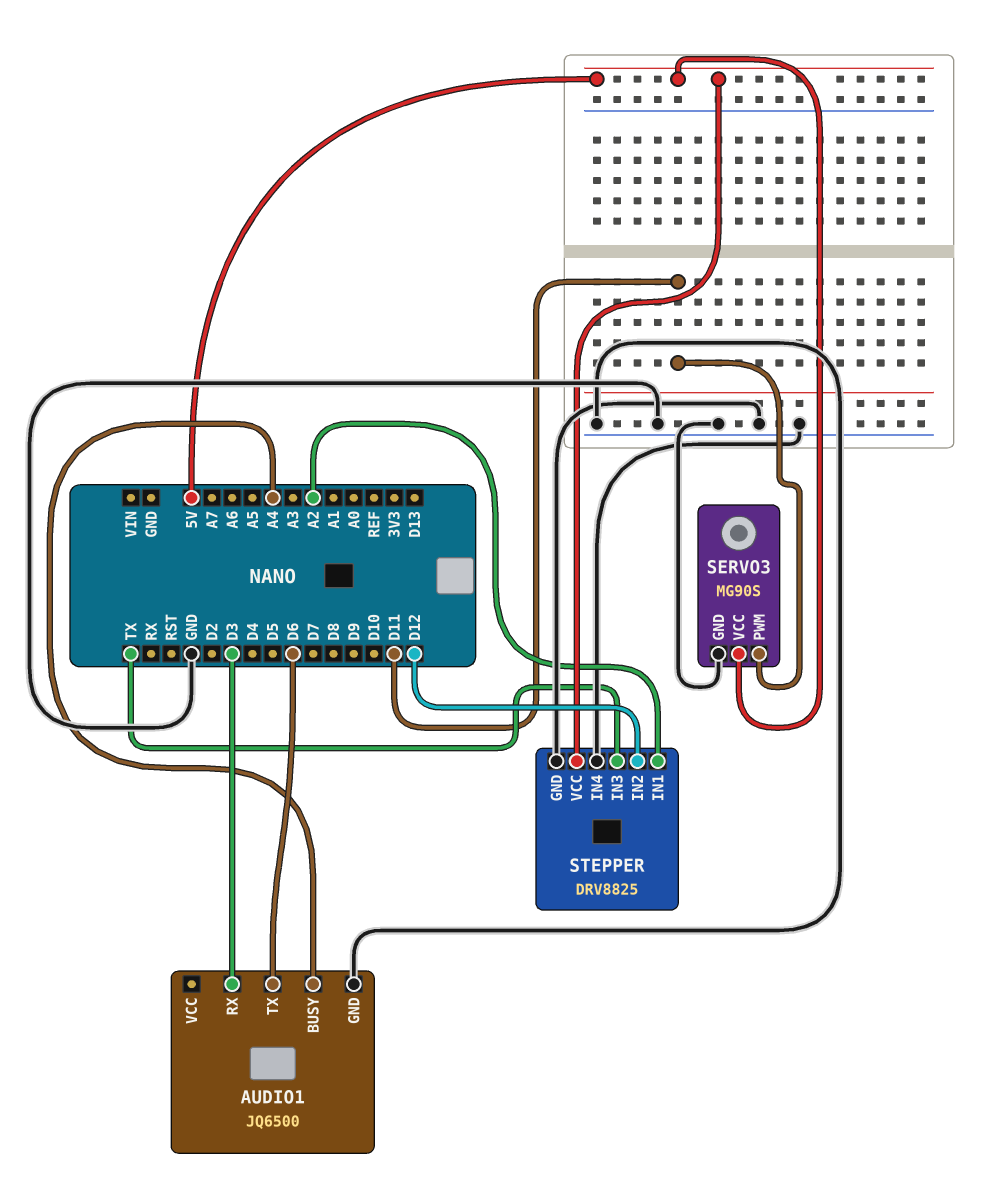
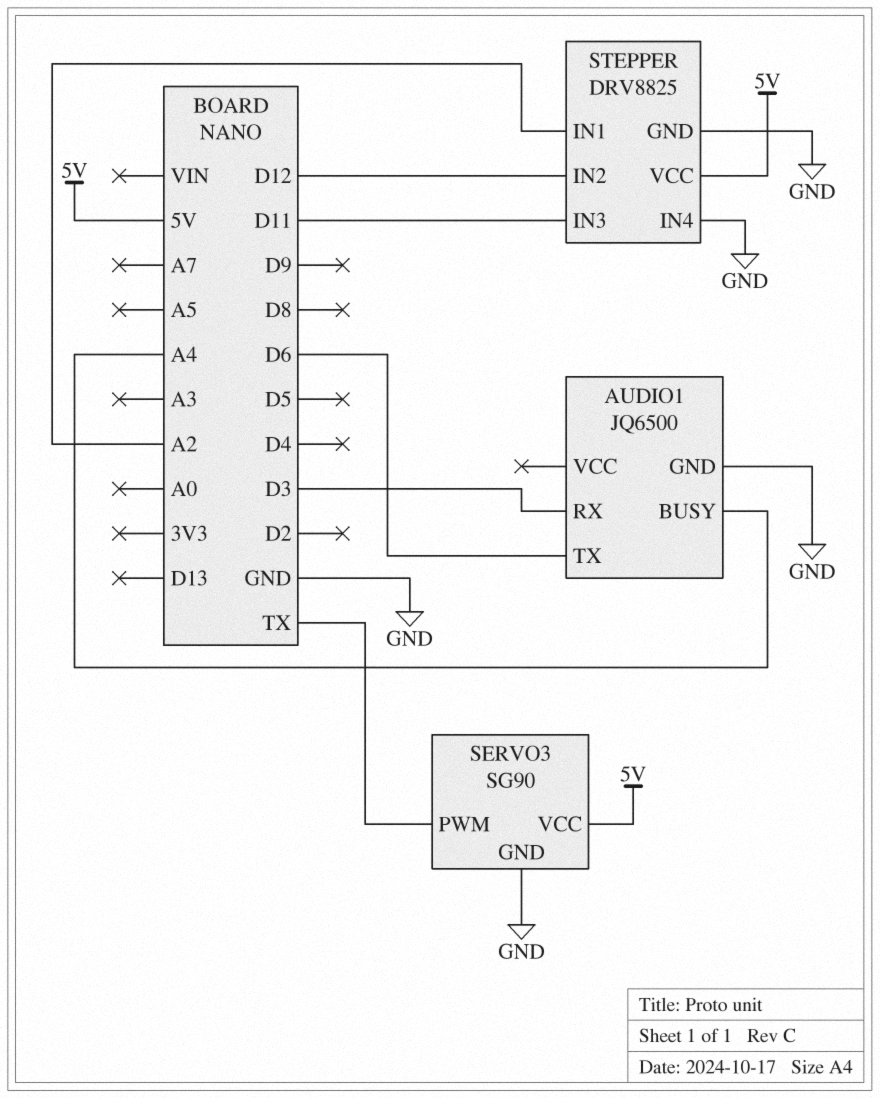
SERVO3: MG90S -> SG90
SERVO3 pin PWM: D11 -> TX
STEPPER pin IN3: TX -> D11

